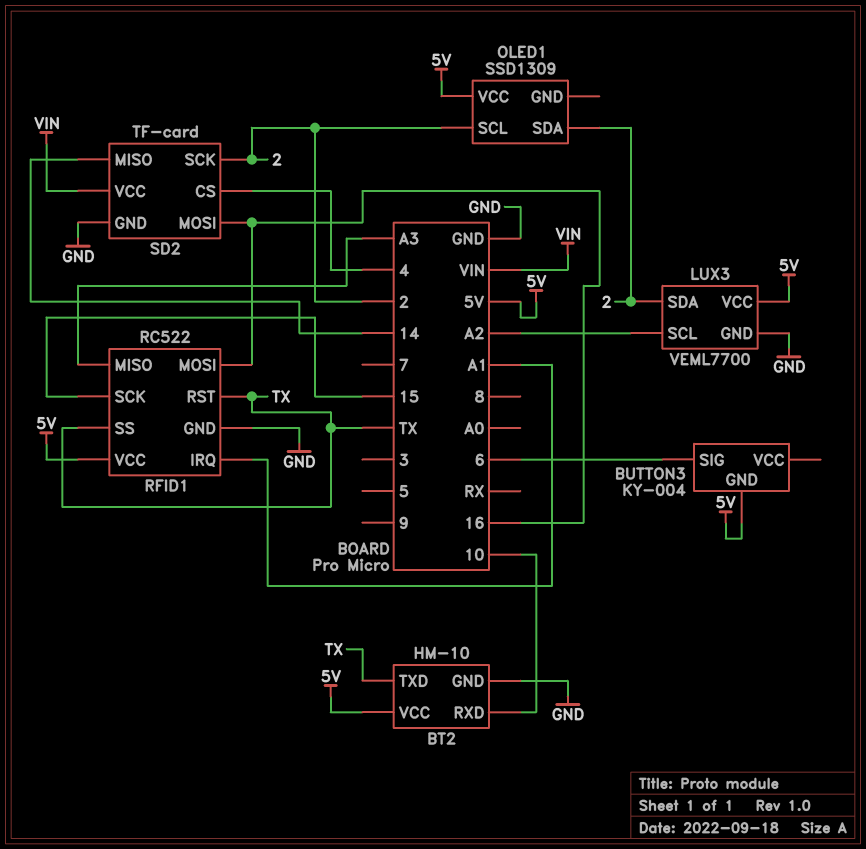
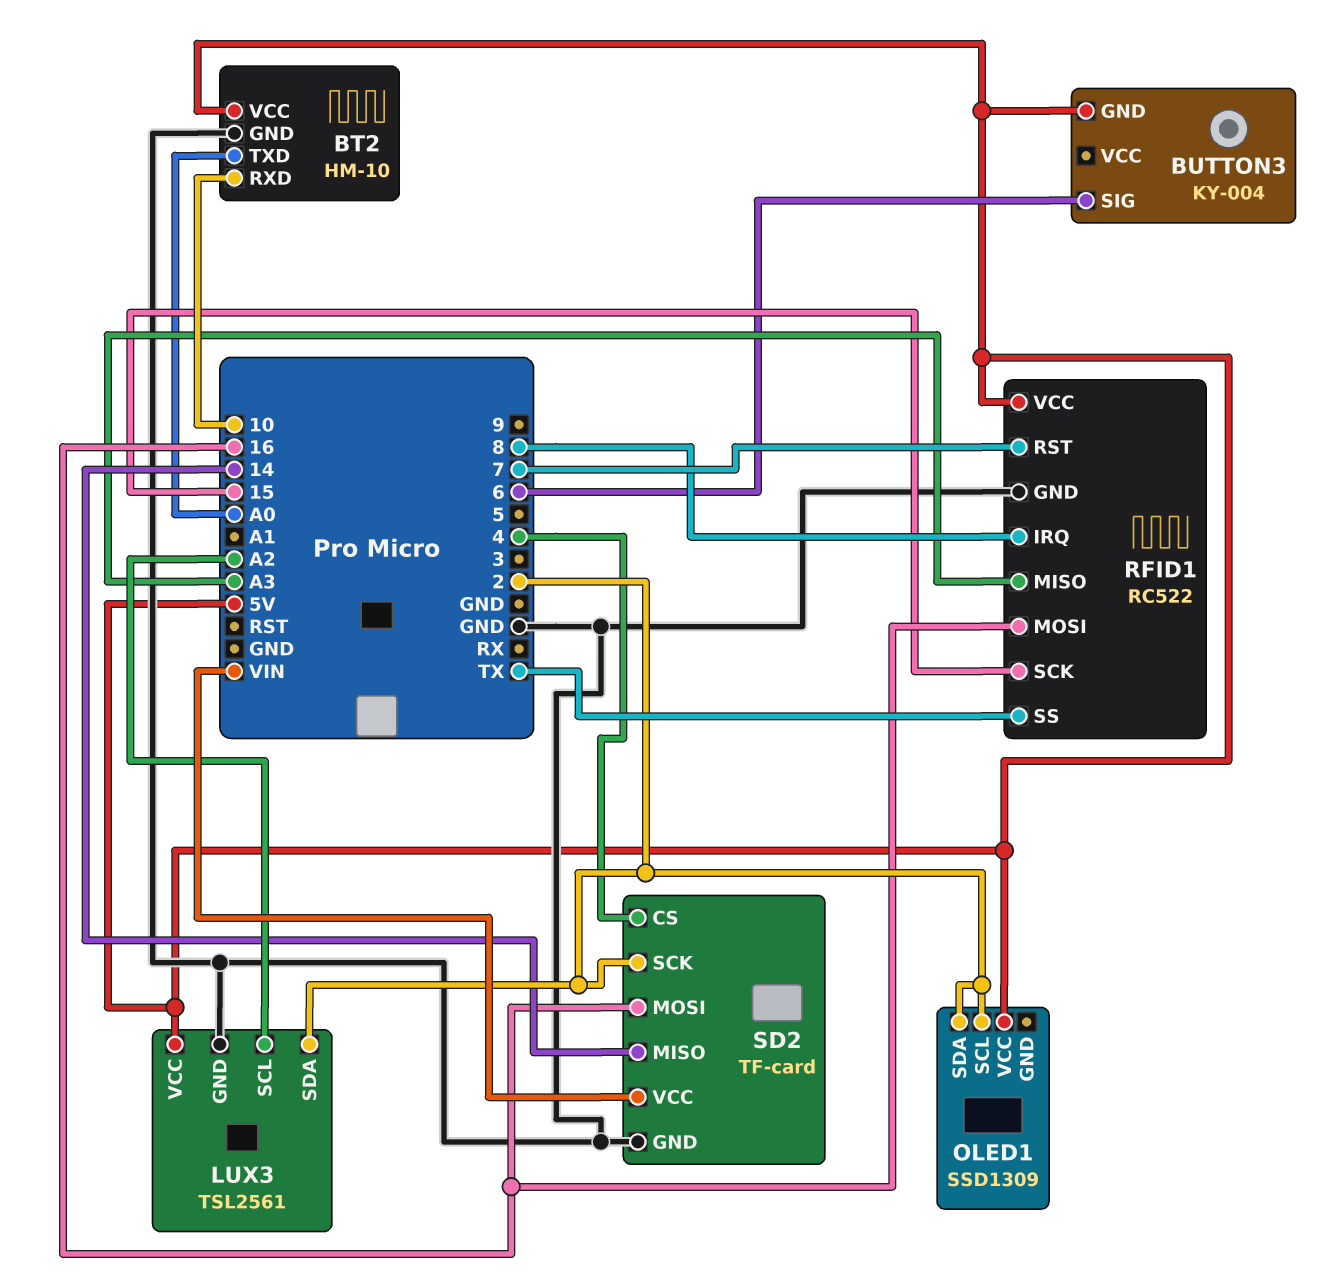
BT2 pin TXD: TX -> A0
LUX3: VEML7700 -> TSL2561
RFID1 pin IRQ: A1 -> 8
RFID1 pin RST: TX -> 7

